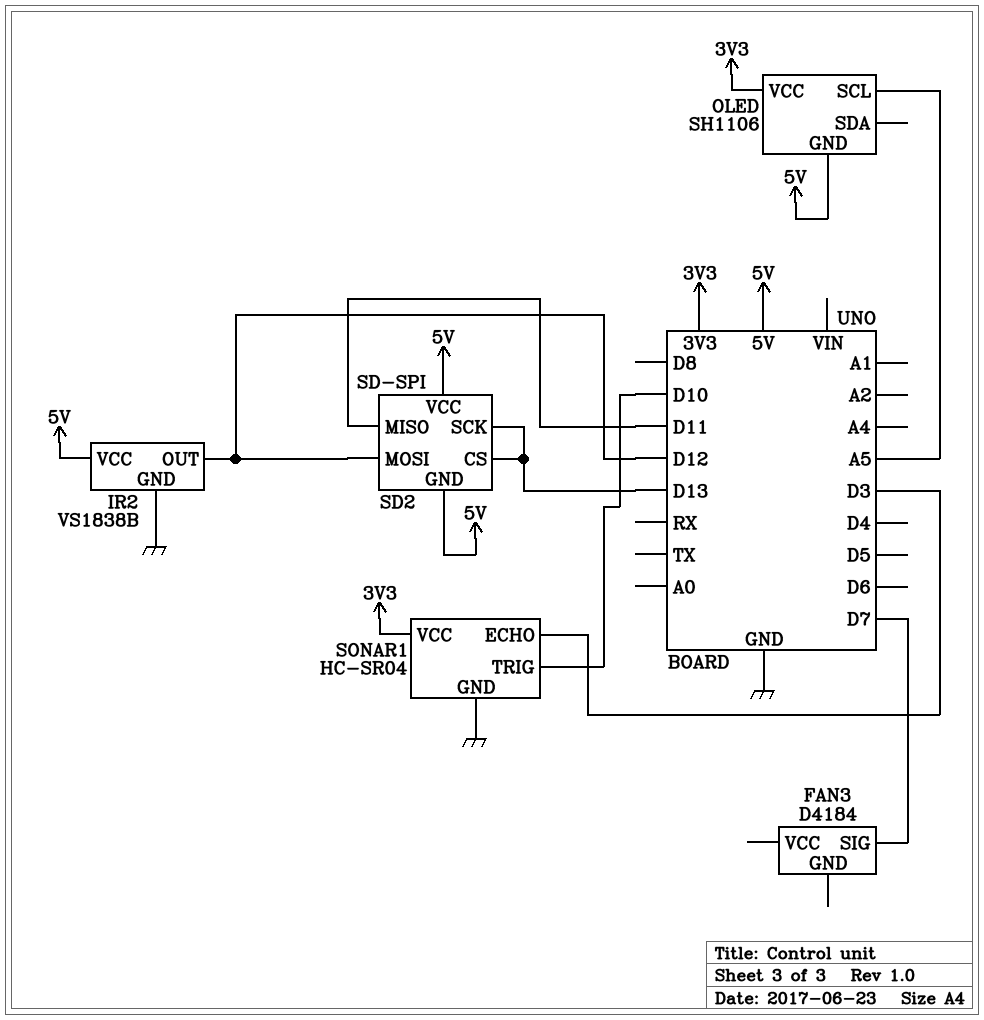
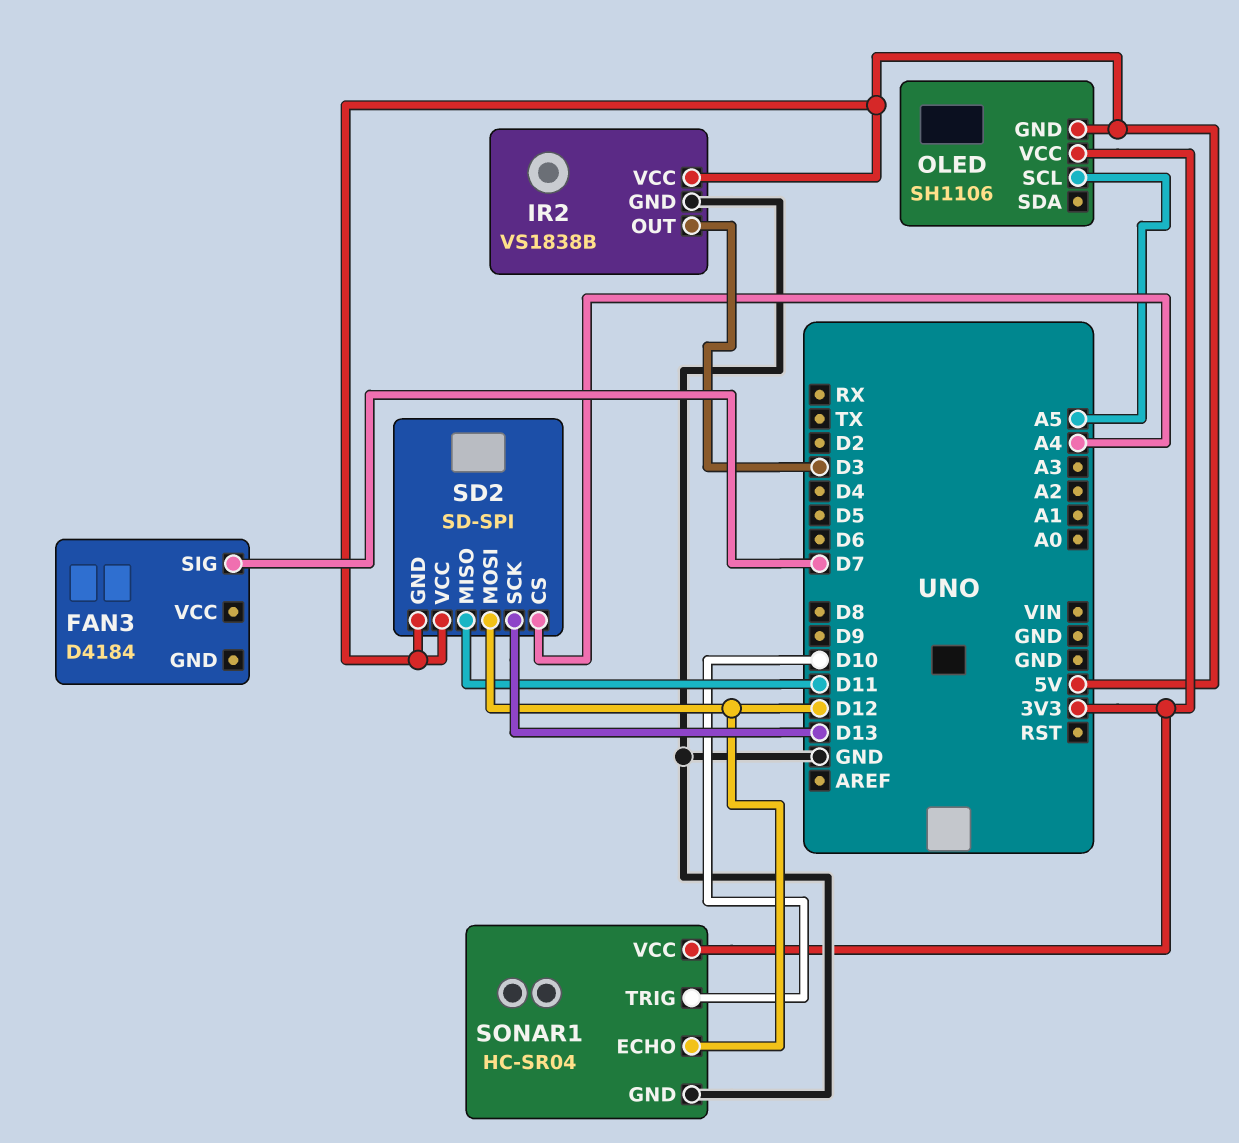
IR2 pin OUT: D12 -> D3
SD2 pin CS: D13 -> A4
SONAR1 pin ECHO: D3 -> D12

